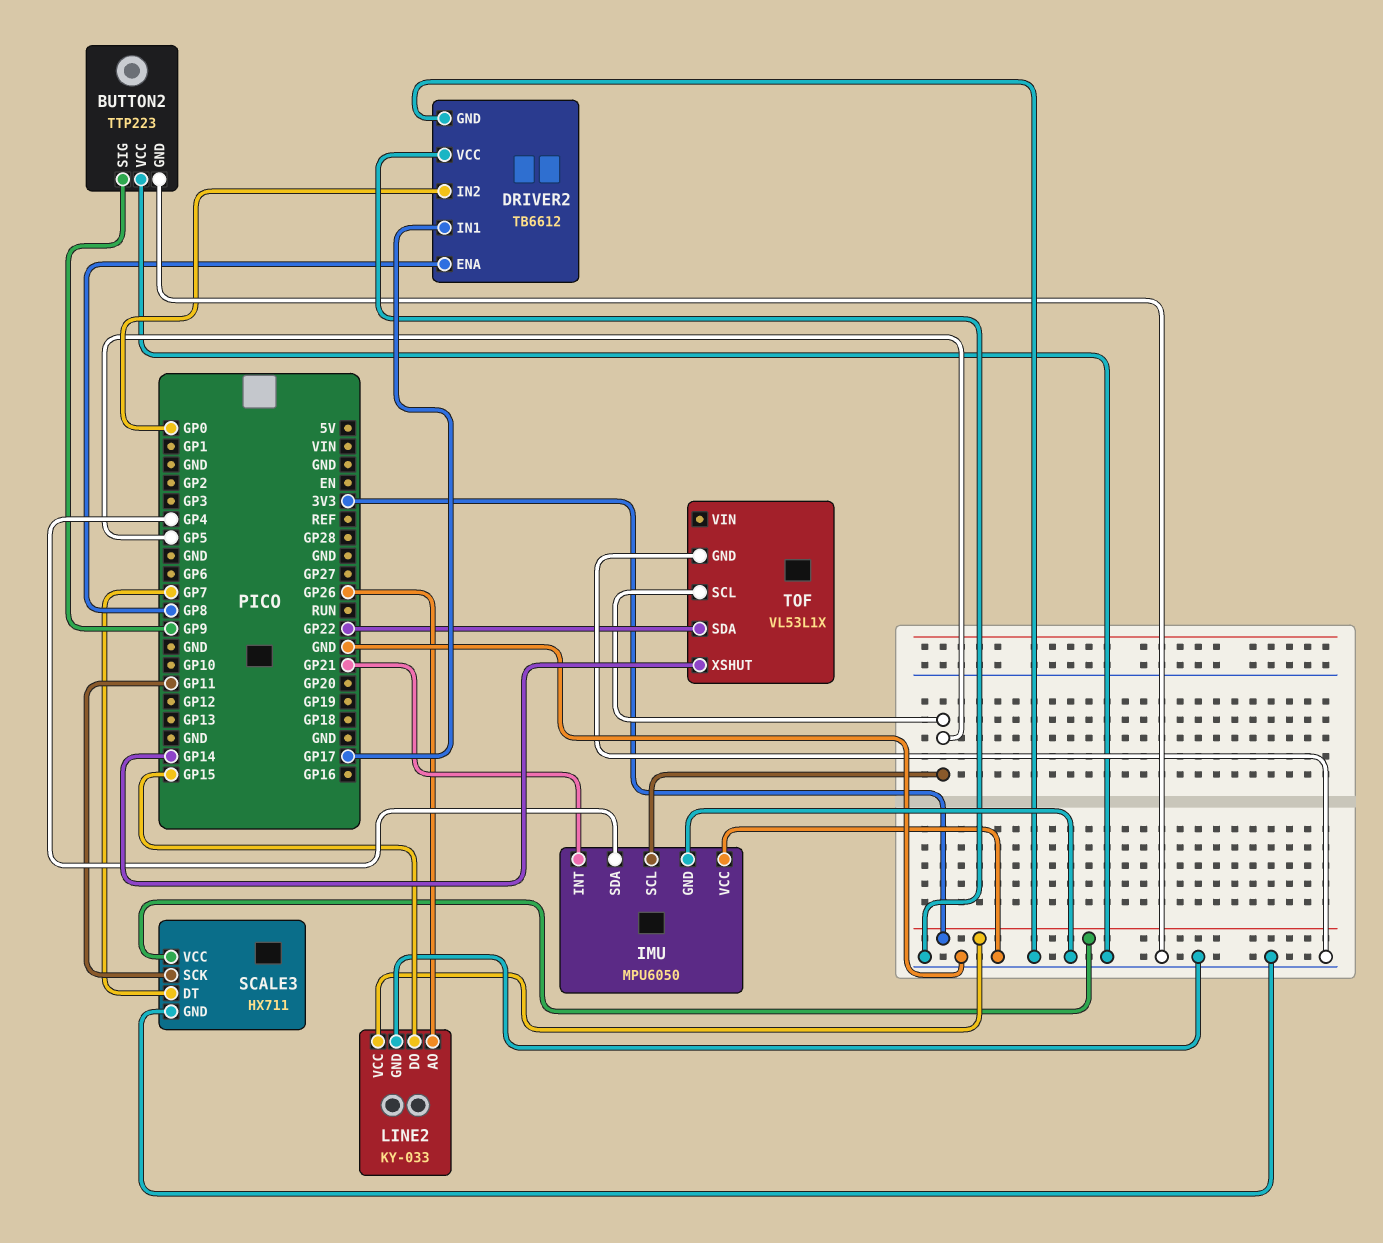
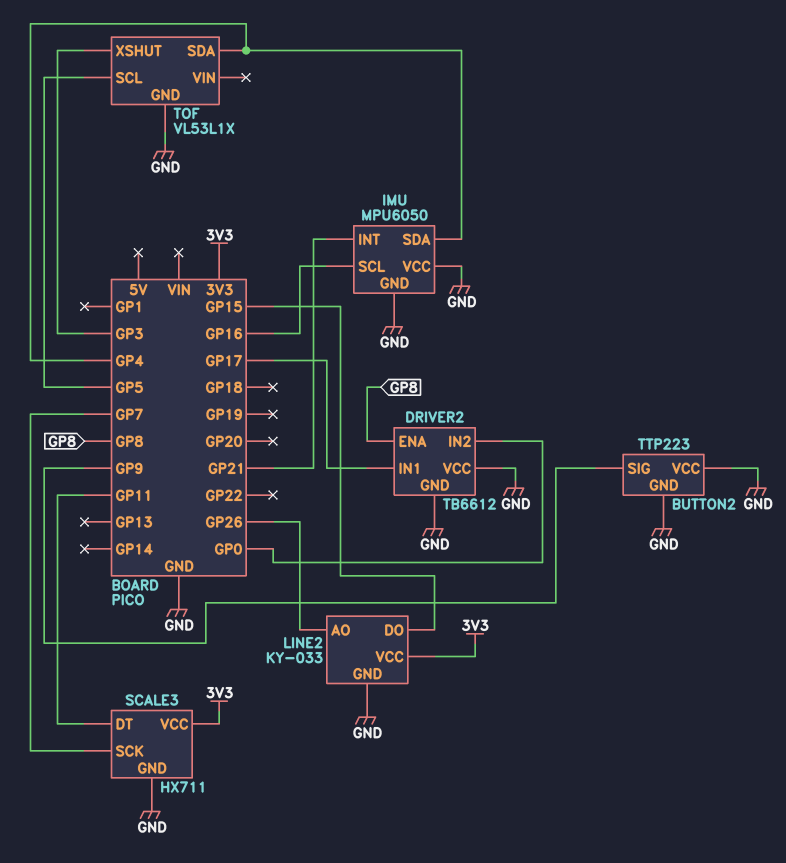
IMU pin SCL: GP5 -> GP16
SCALE3 pin DT: GP7 -> GP11
SCALE3 pin SCK: GP11 -> GP7
TOF pin SDA: GP22 -> GP4
TOF pin XSHUT: GP14 -> GP3

